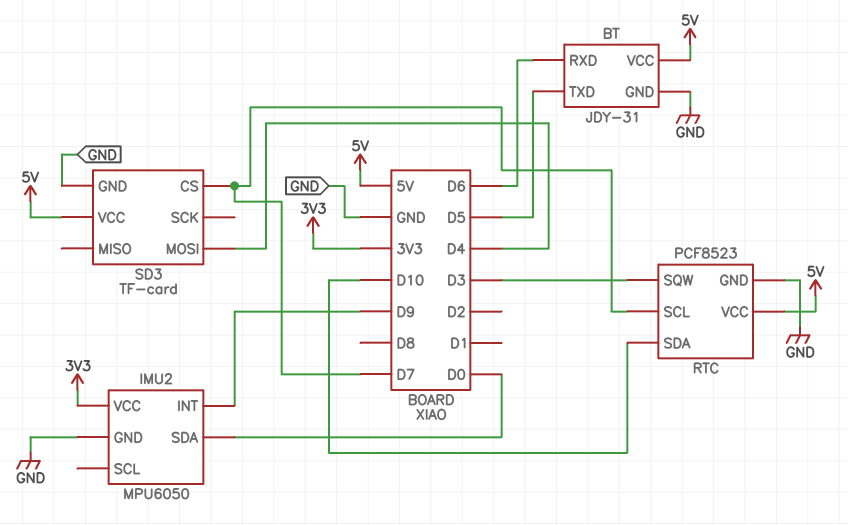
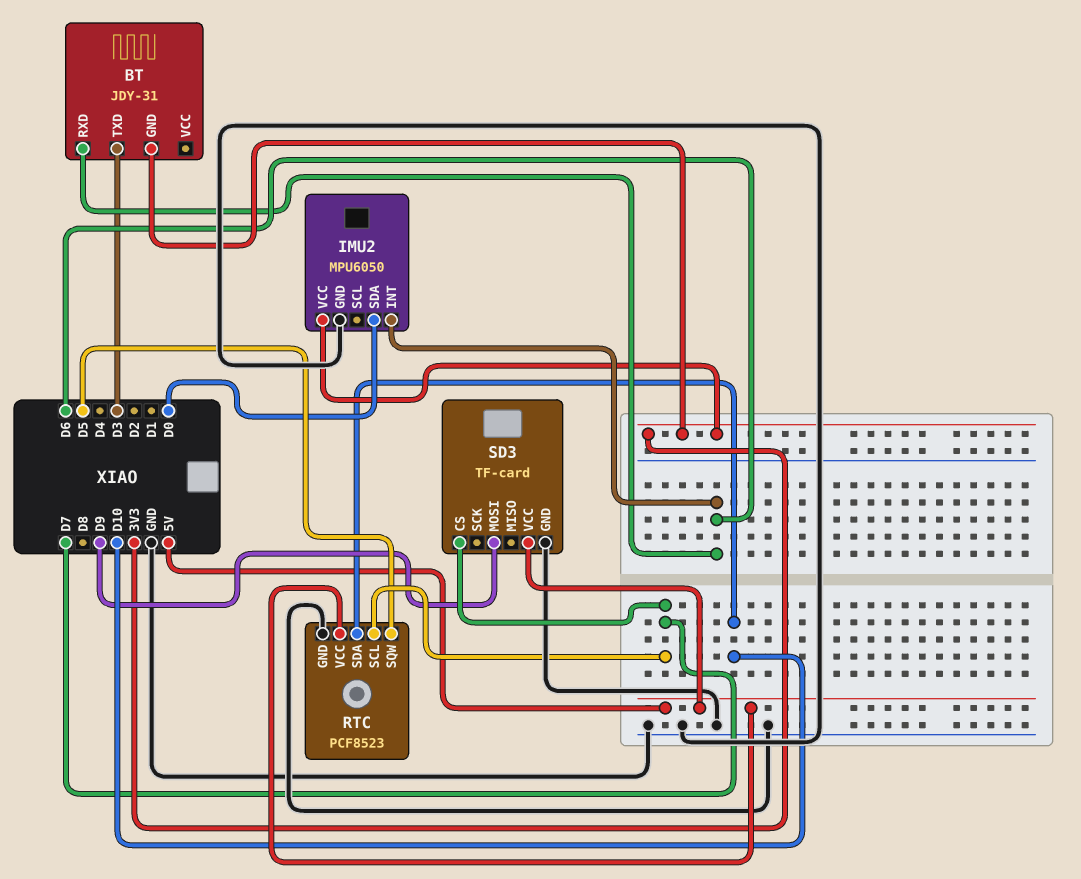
BT pin GND: GND -> 3V3
BT pin TXD: D5 -> D3
BT pin VCC: 5V -> none
IMU2 pin INT: D9 -> D6
RTC pin SQW: D3 -> D5
SD3 pin MOSI: D4 -> D9

